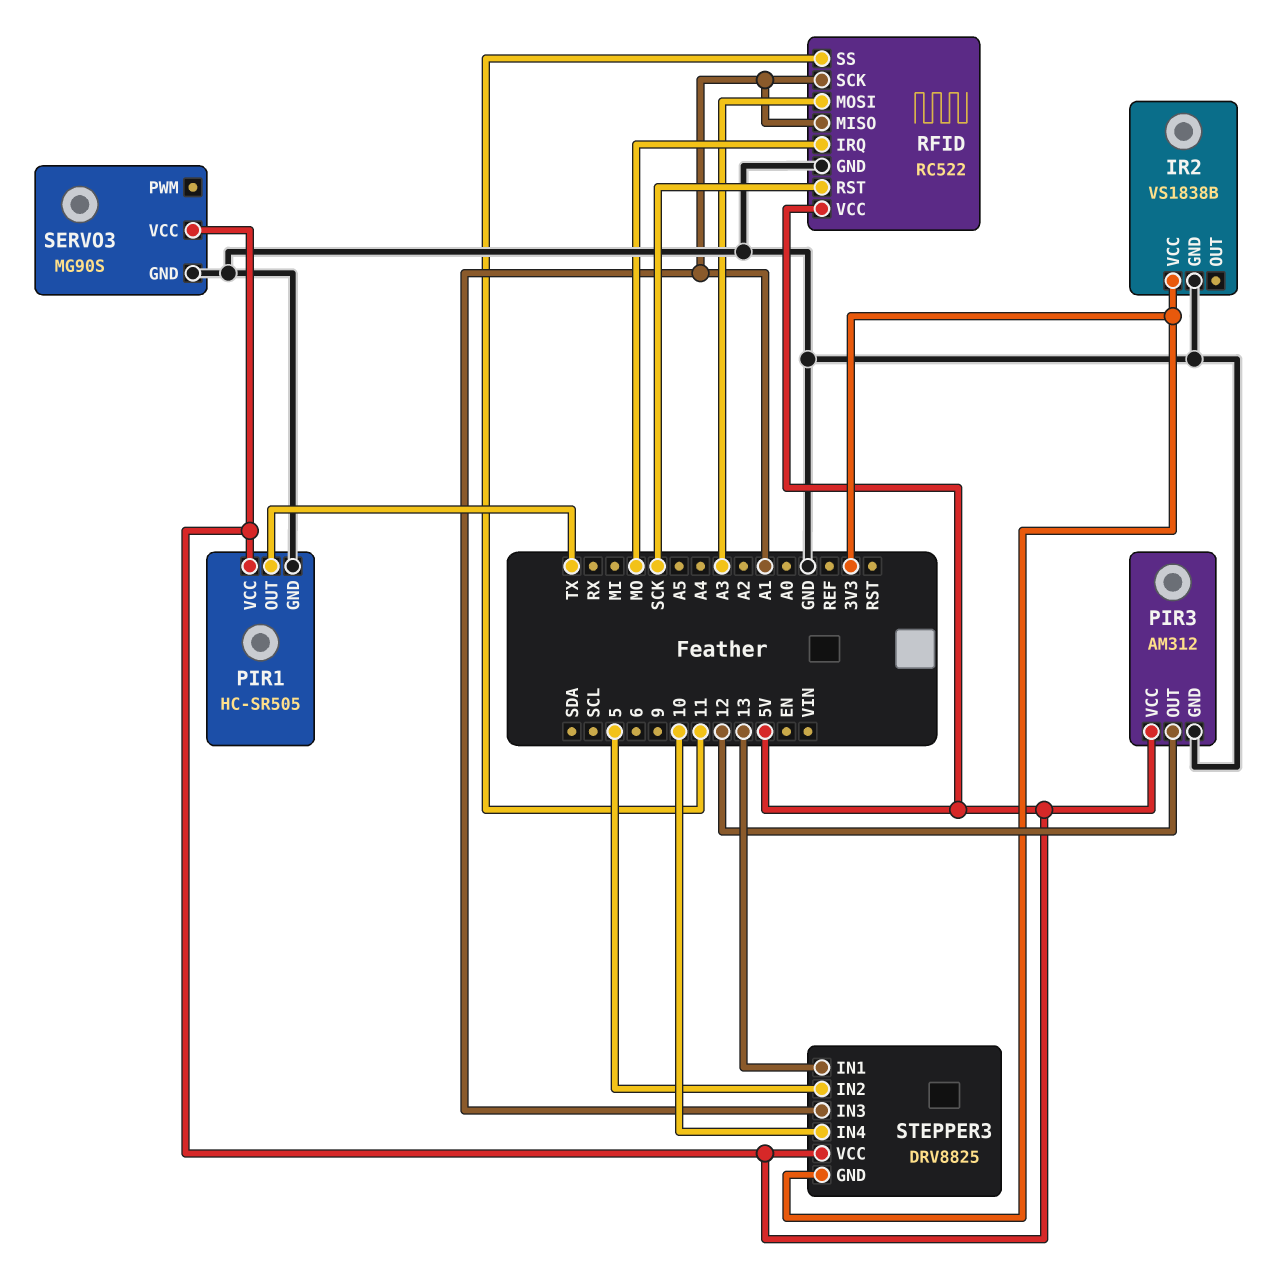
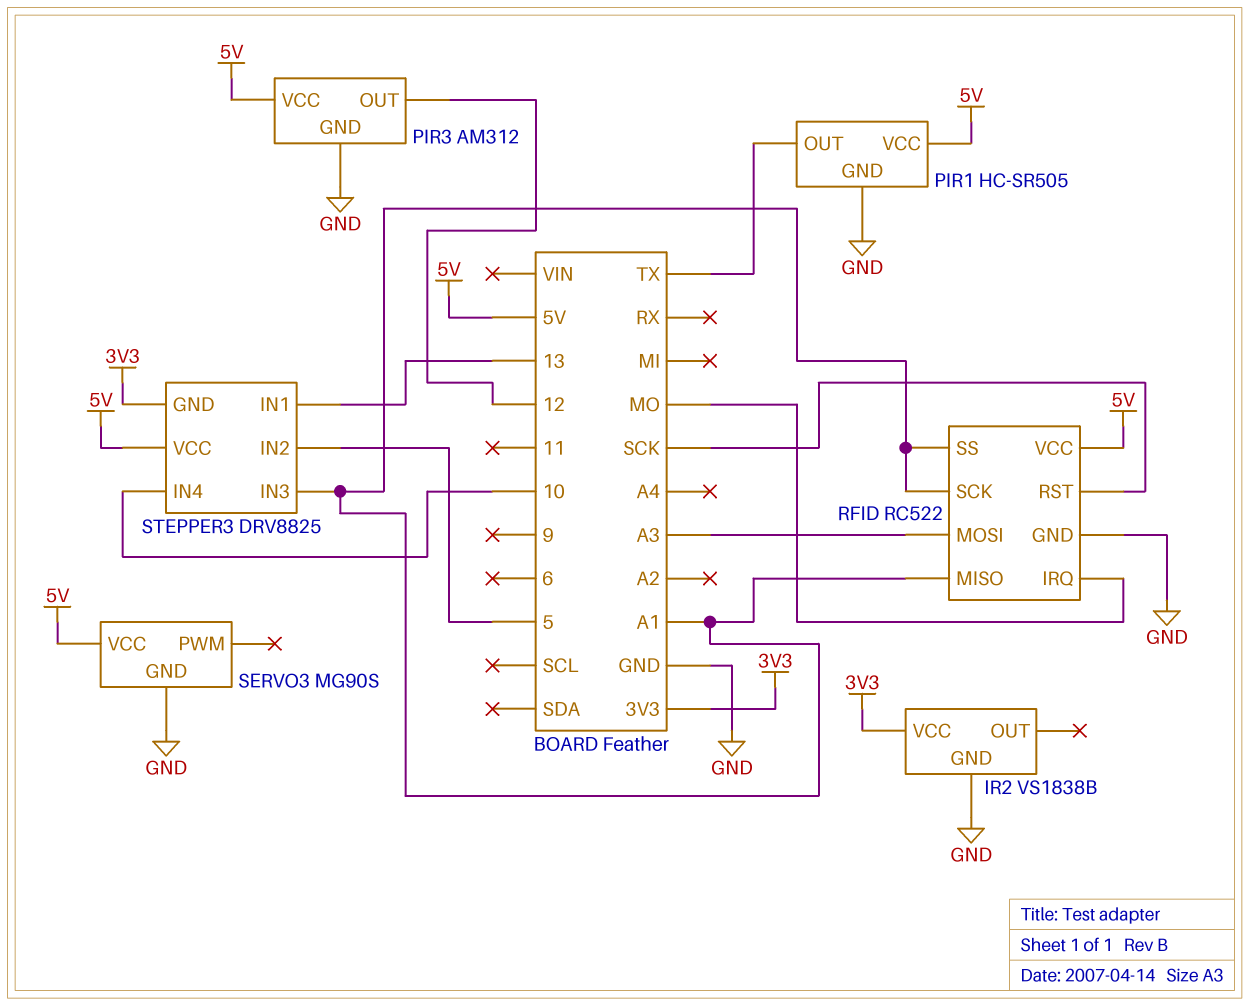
RFID pin SS: 11 -> A1

